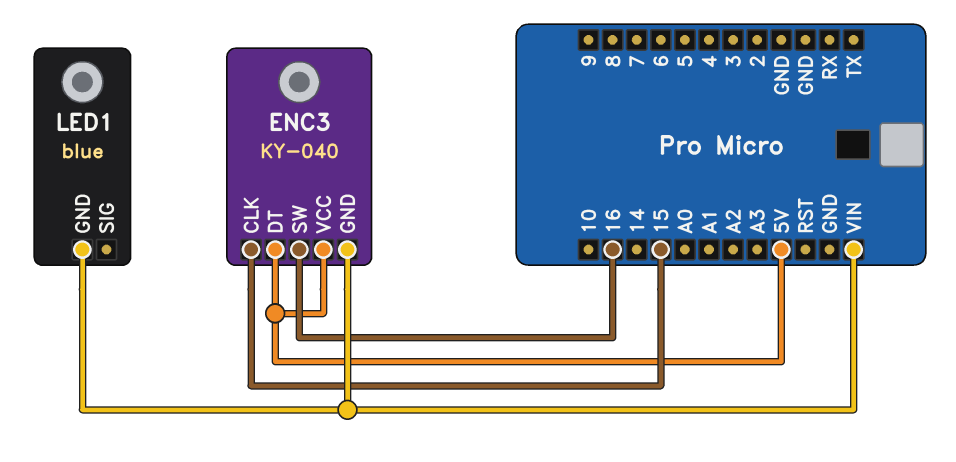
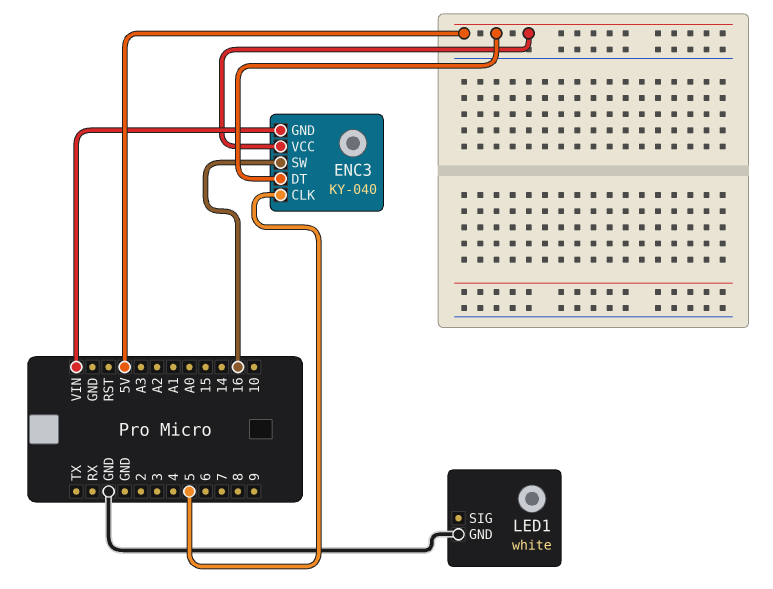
ENC3 pin CLK: 15 -> 5
LED1: blue -> white
LED1 pin GND: VIN -> GND

